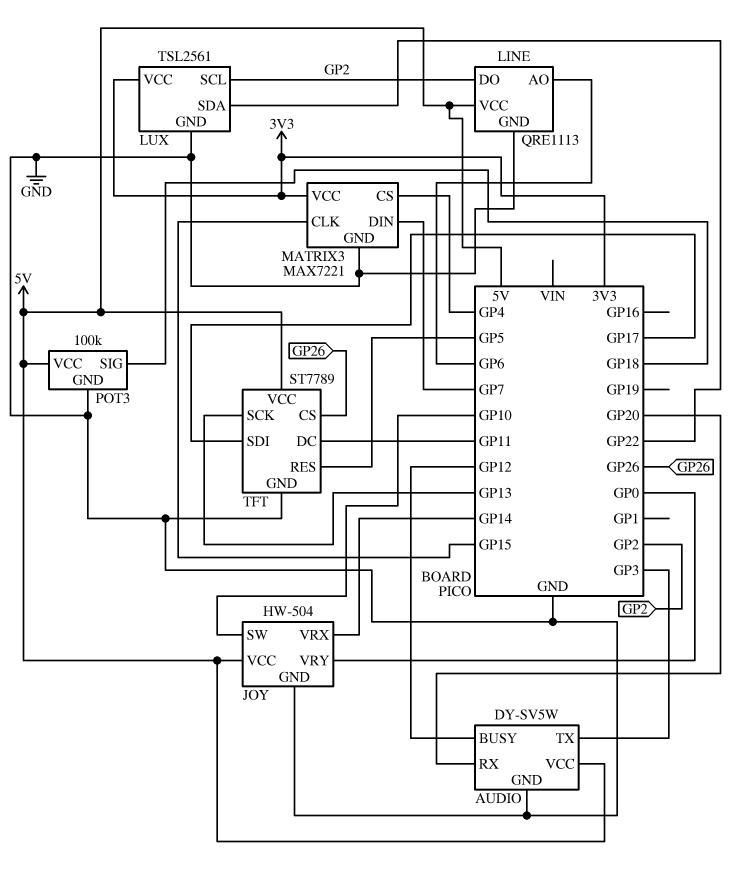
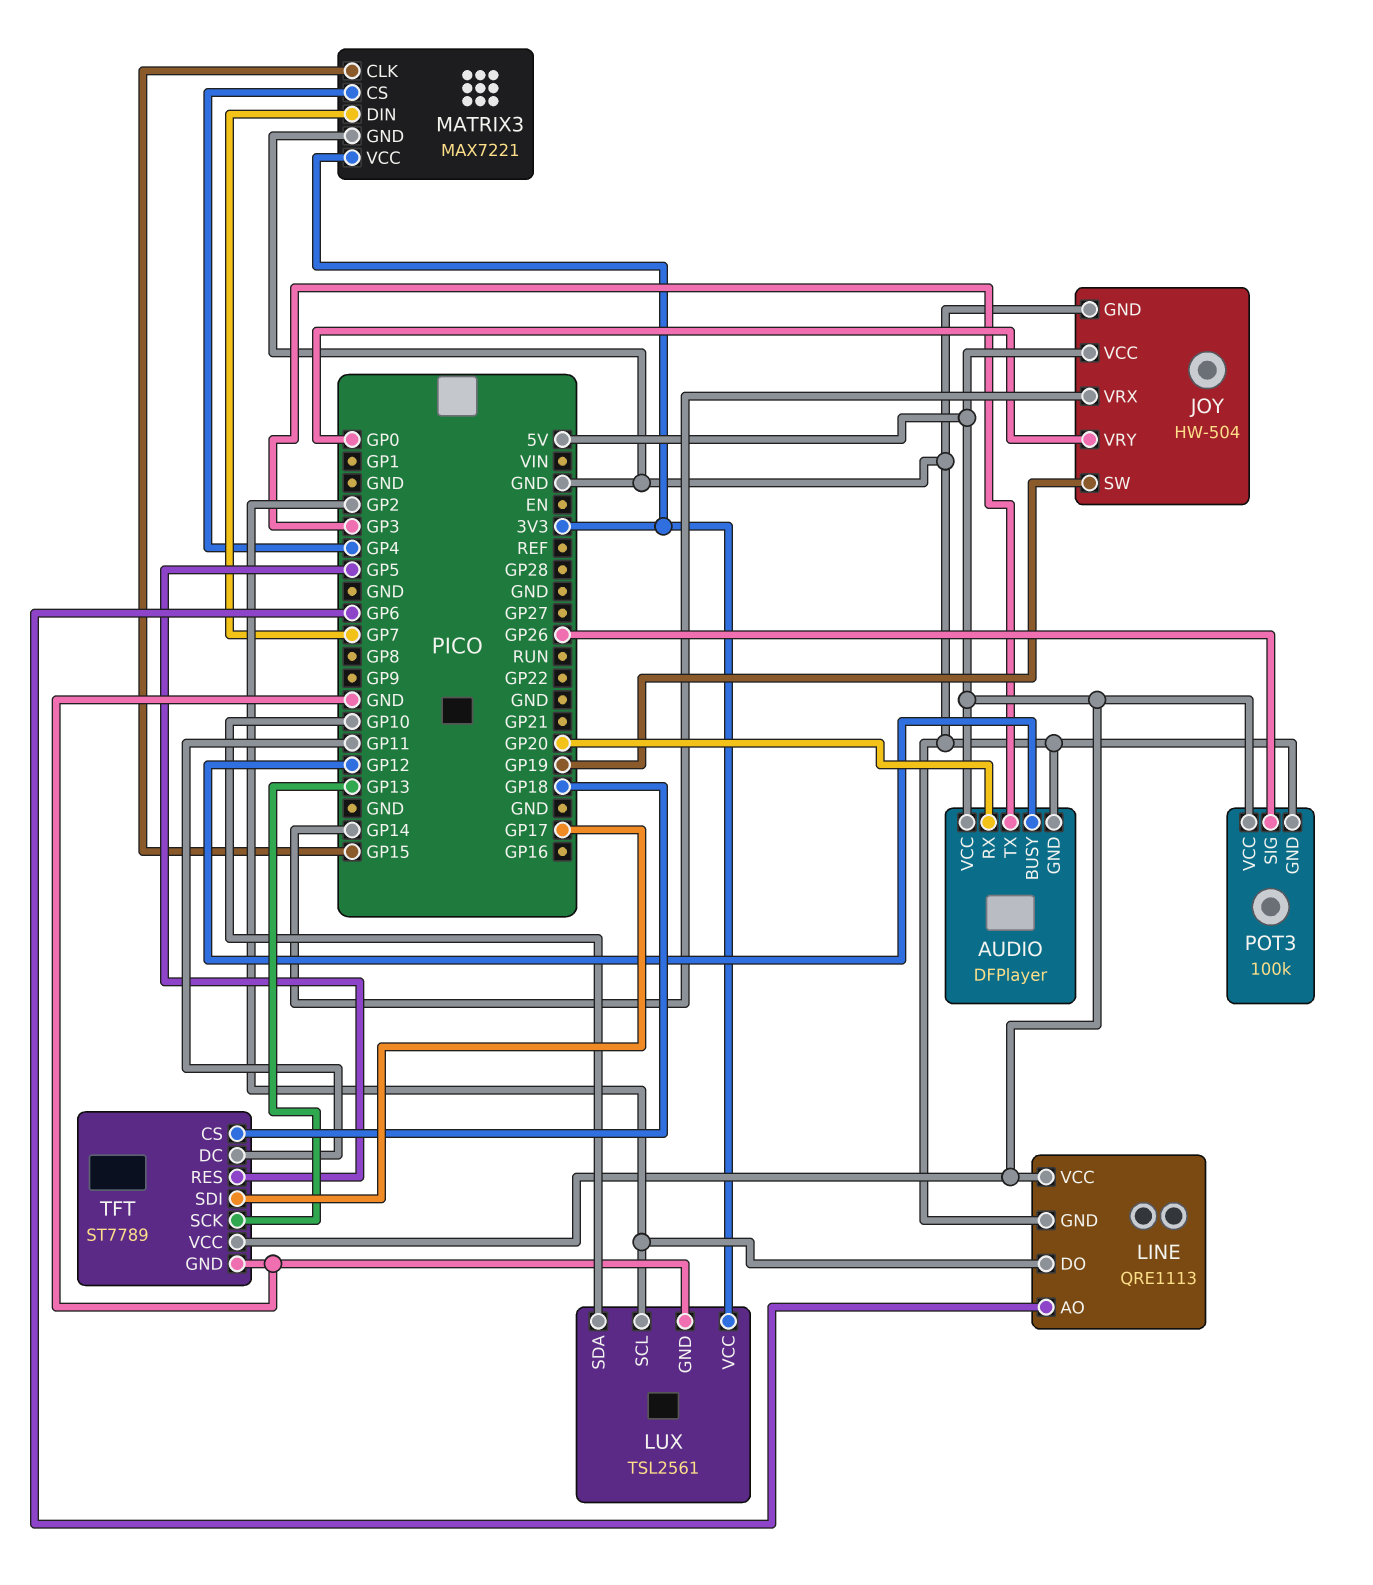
AUDIO: DY-SV5W -> DFPlayer
JOY pin SW: GP10 -> GP19
LUX pin SDA: GP22 -> GP10
POT3 pin SIG: GP18 -> GP26
TFT pin CS: GP26 -> GP18

